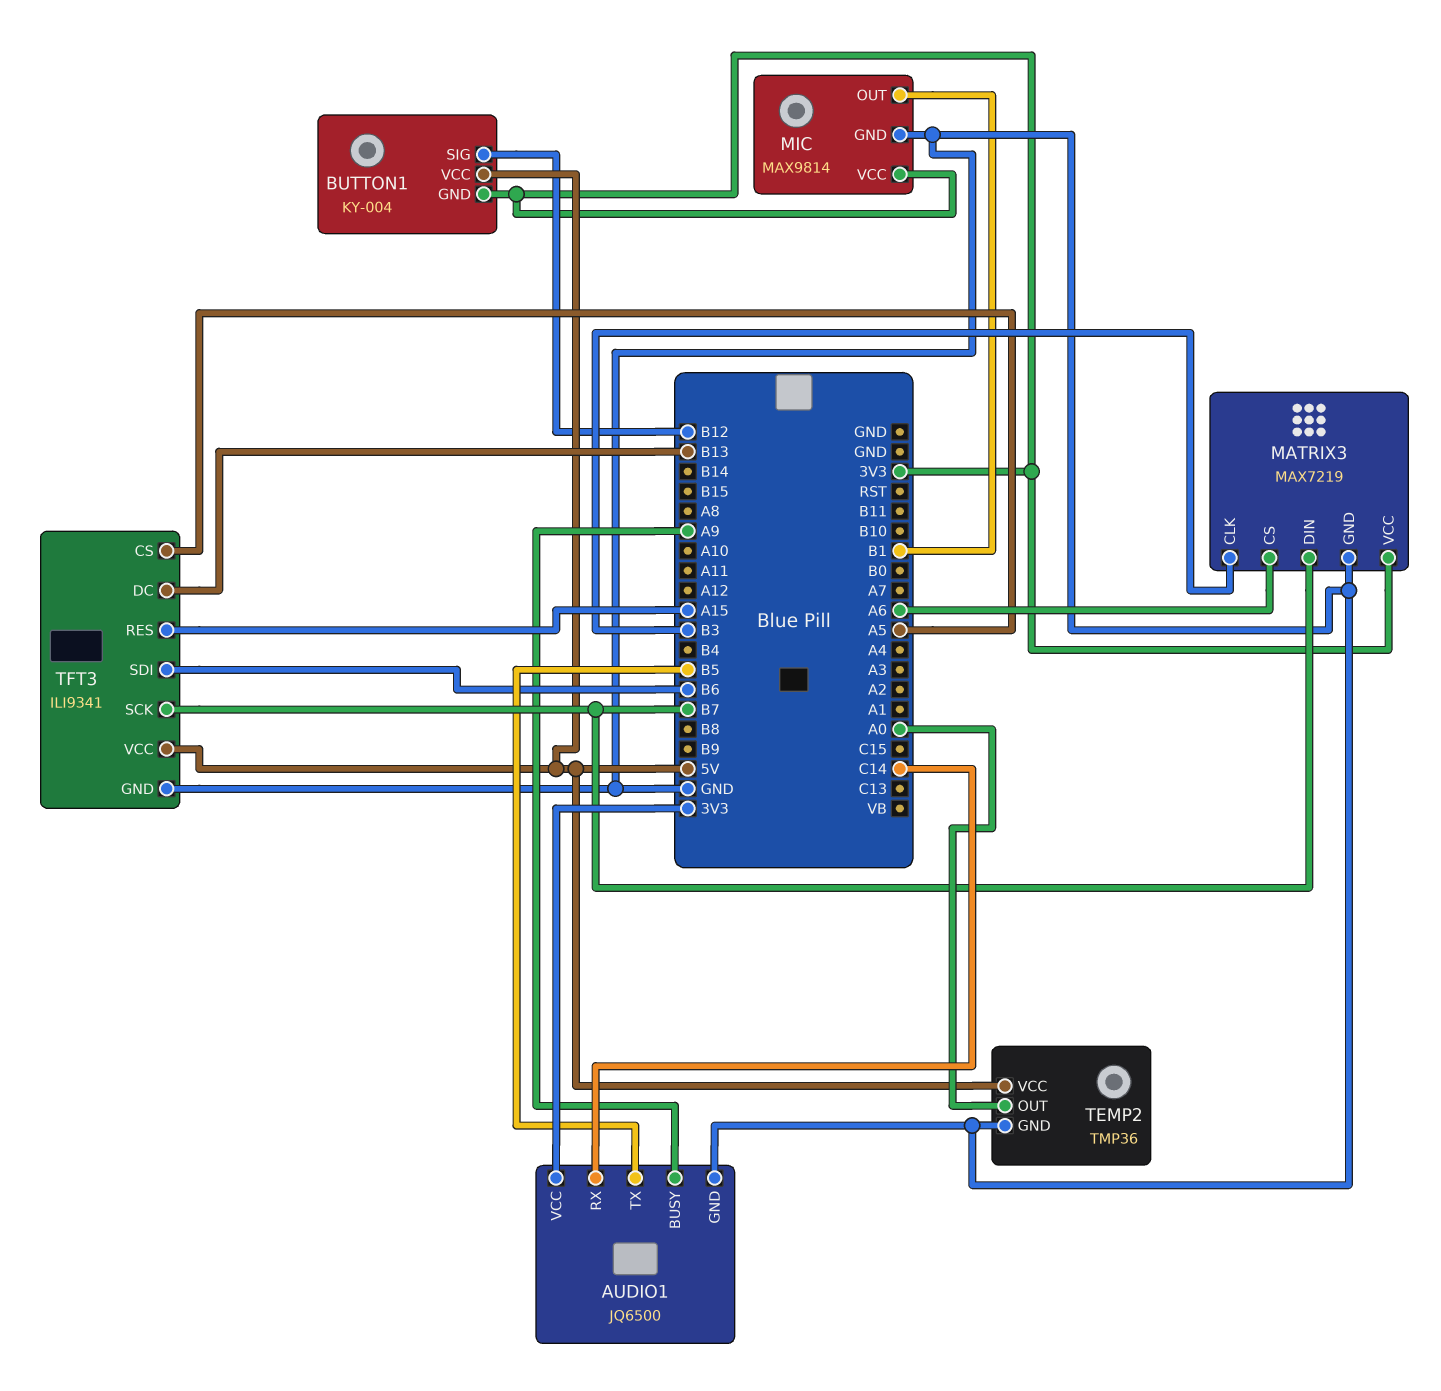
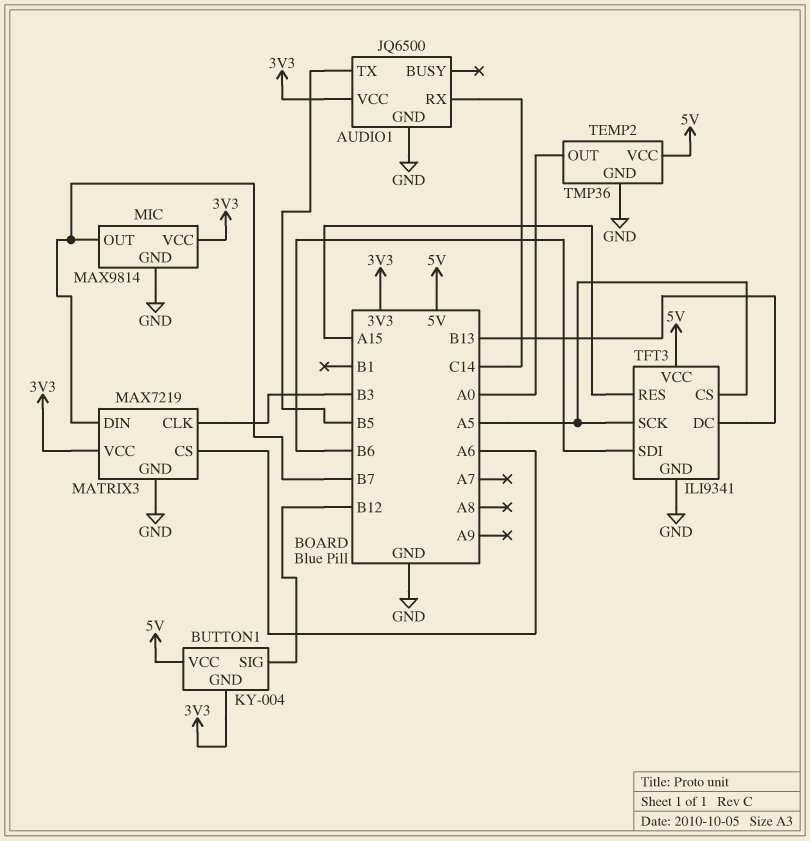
AUDIO1 pin BUSY: A9 -> none
MIC pin OUT: B1 -> B7
TFT3 pin SCK: B7 -> A5

